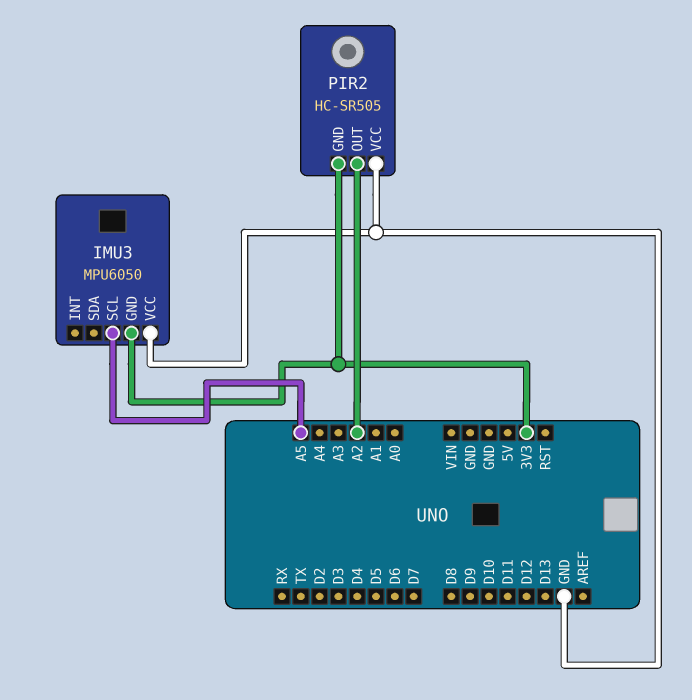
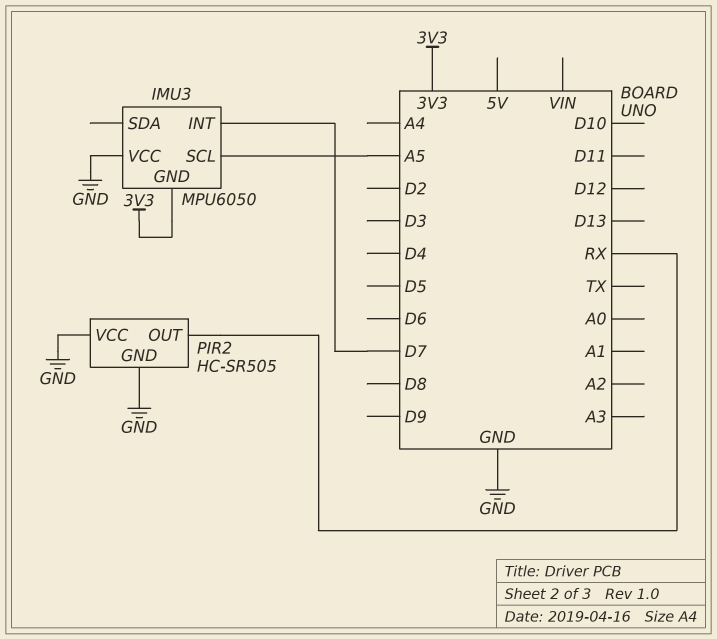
IMU3 pin INT: none -> D7
PIR2 pin GND: 3V3 -> GND
PIR2 pin OUT: A2 -> RX

